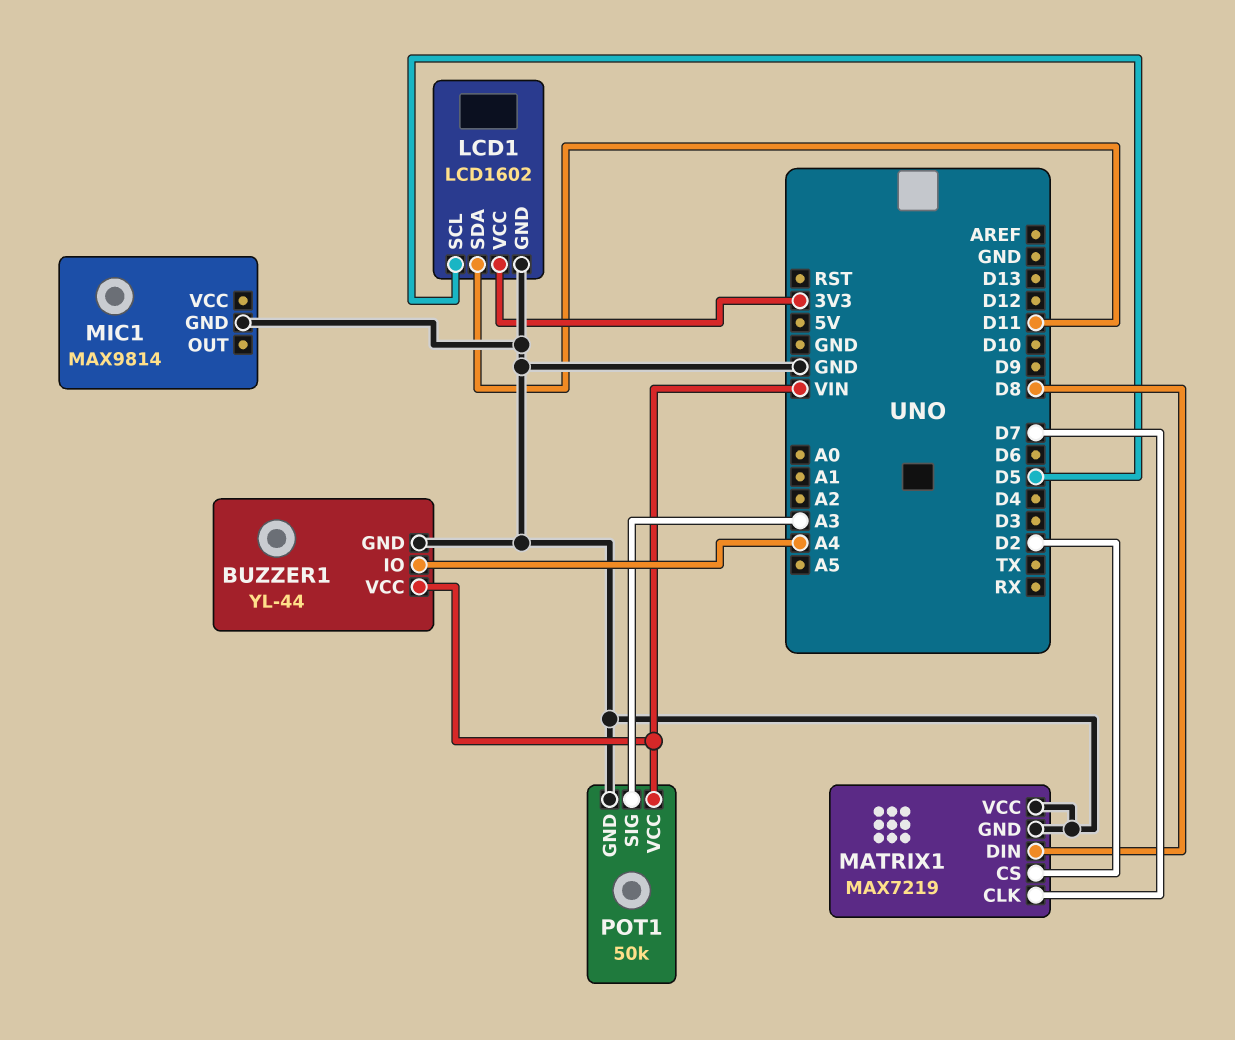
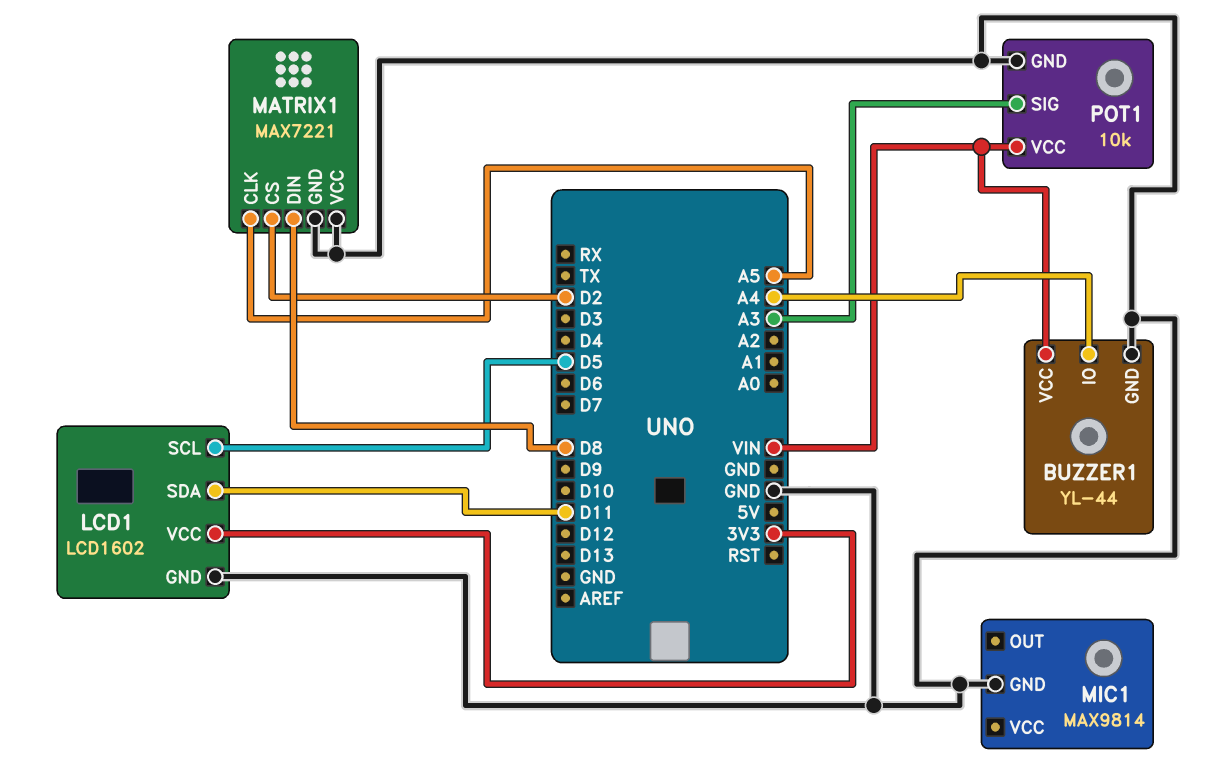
MATRIX1: MAX7219 -> MAX7221
MATRIX1 pin CLK: D7 -> A5
POT1: 50k -> 10k

